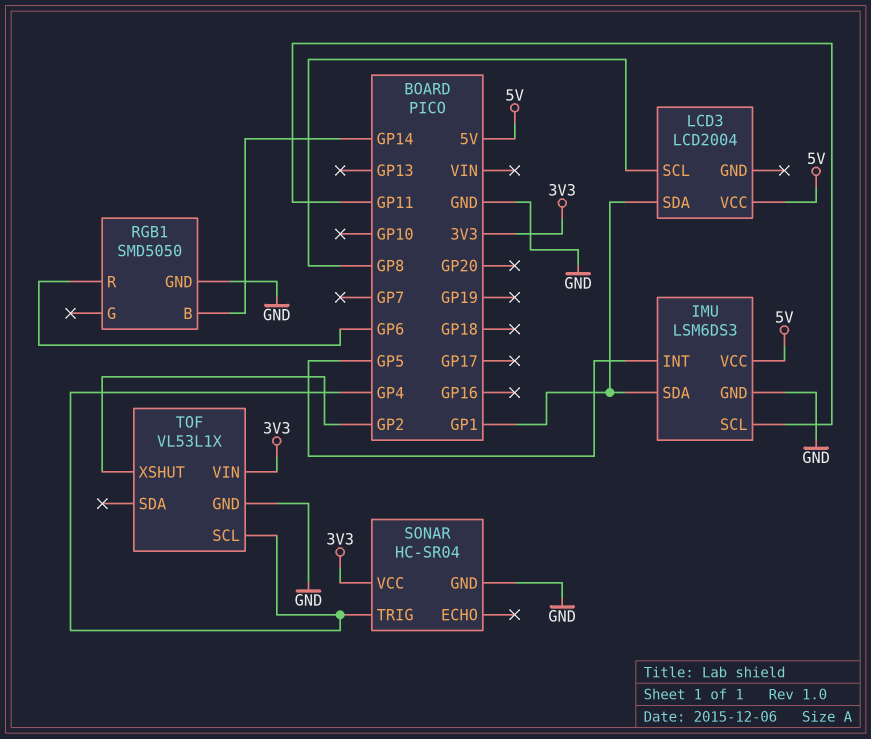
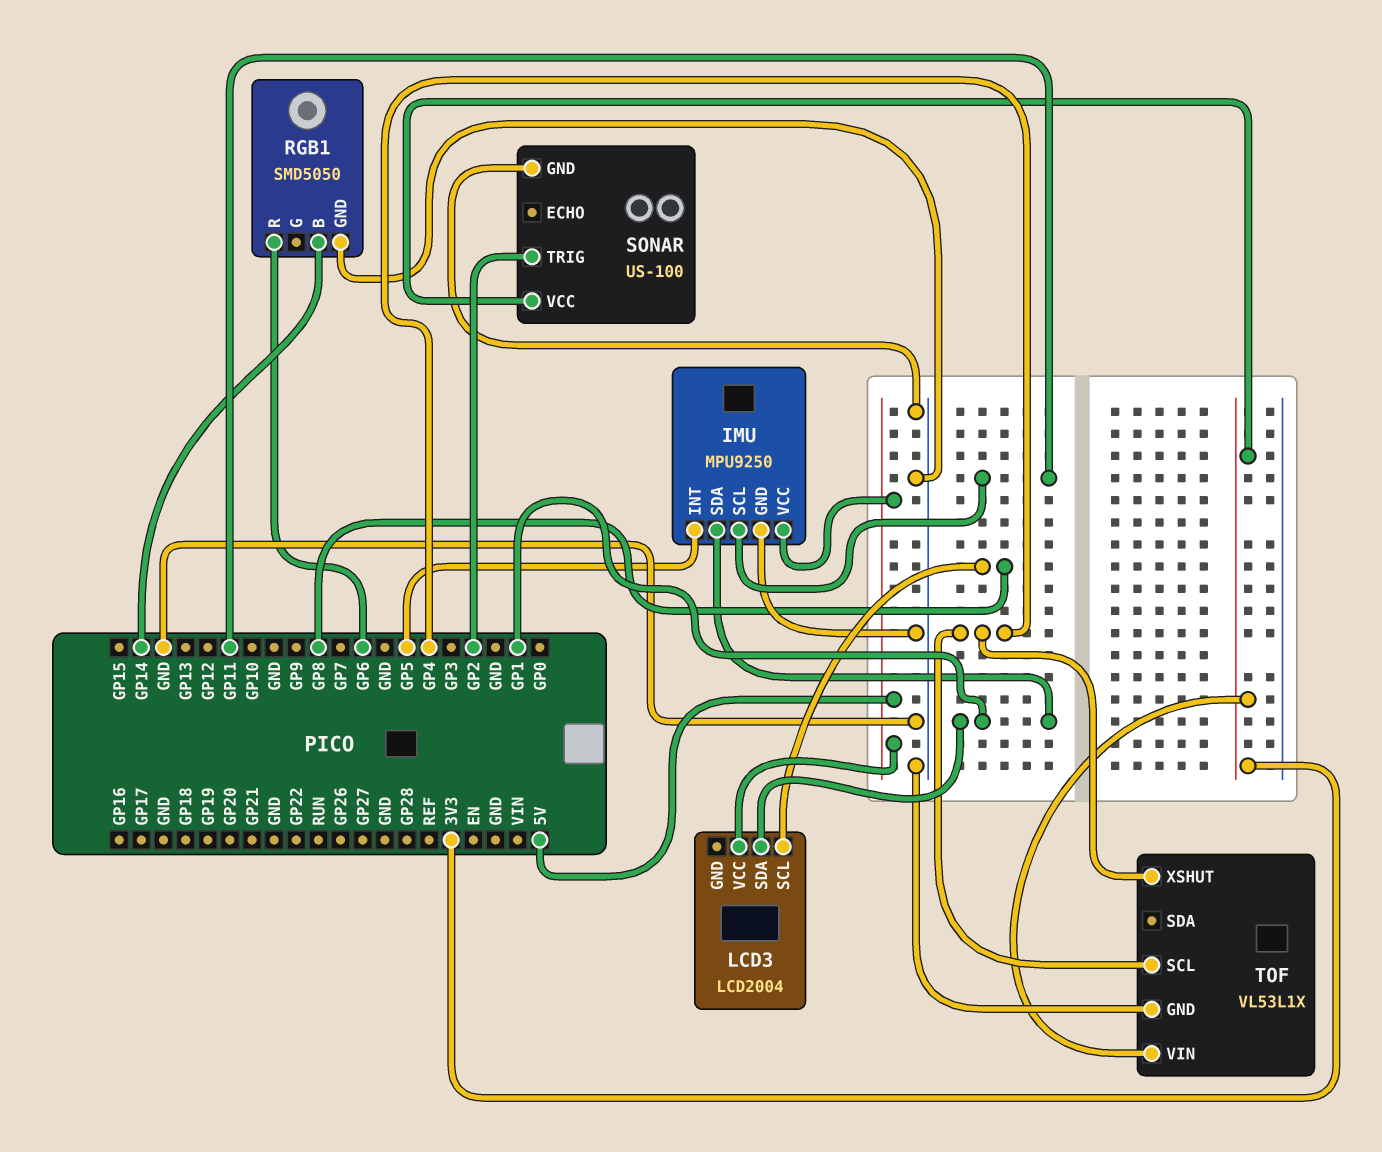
IMU: LSM6DS3 -> MPU9250
SONAR: HC-SR04 -> US-100
SONAR pin TRIG: GP4 -> GP2
TOF pin XSHUT: GP2 -> GP4

